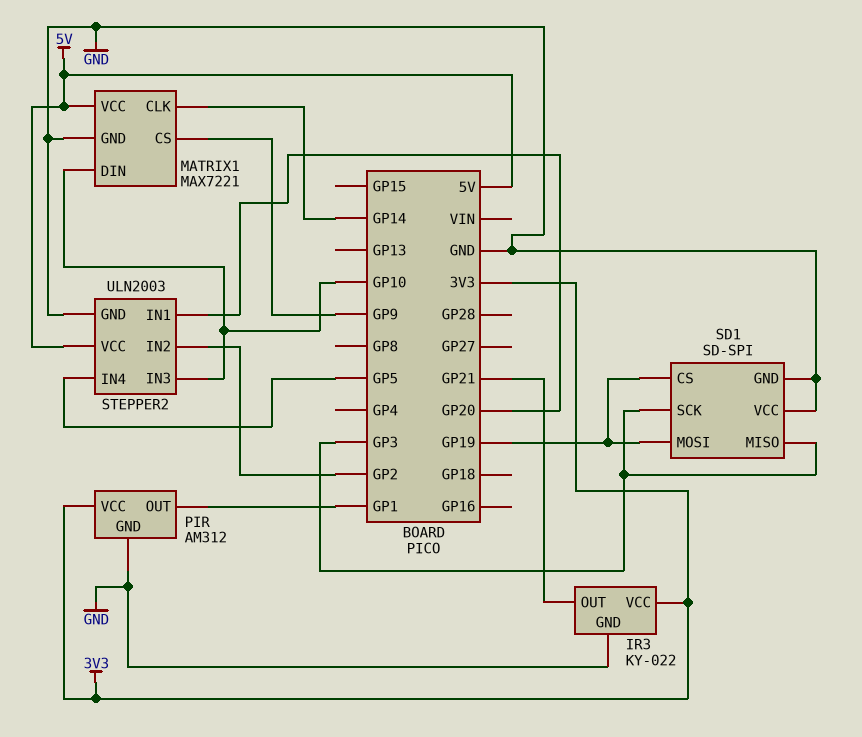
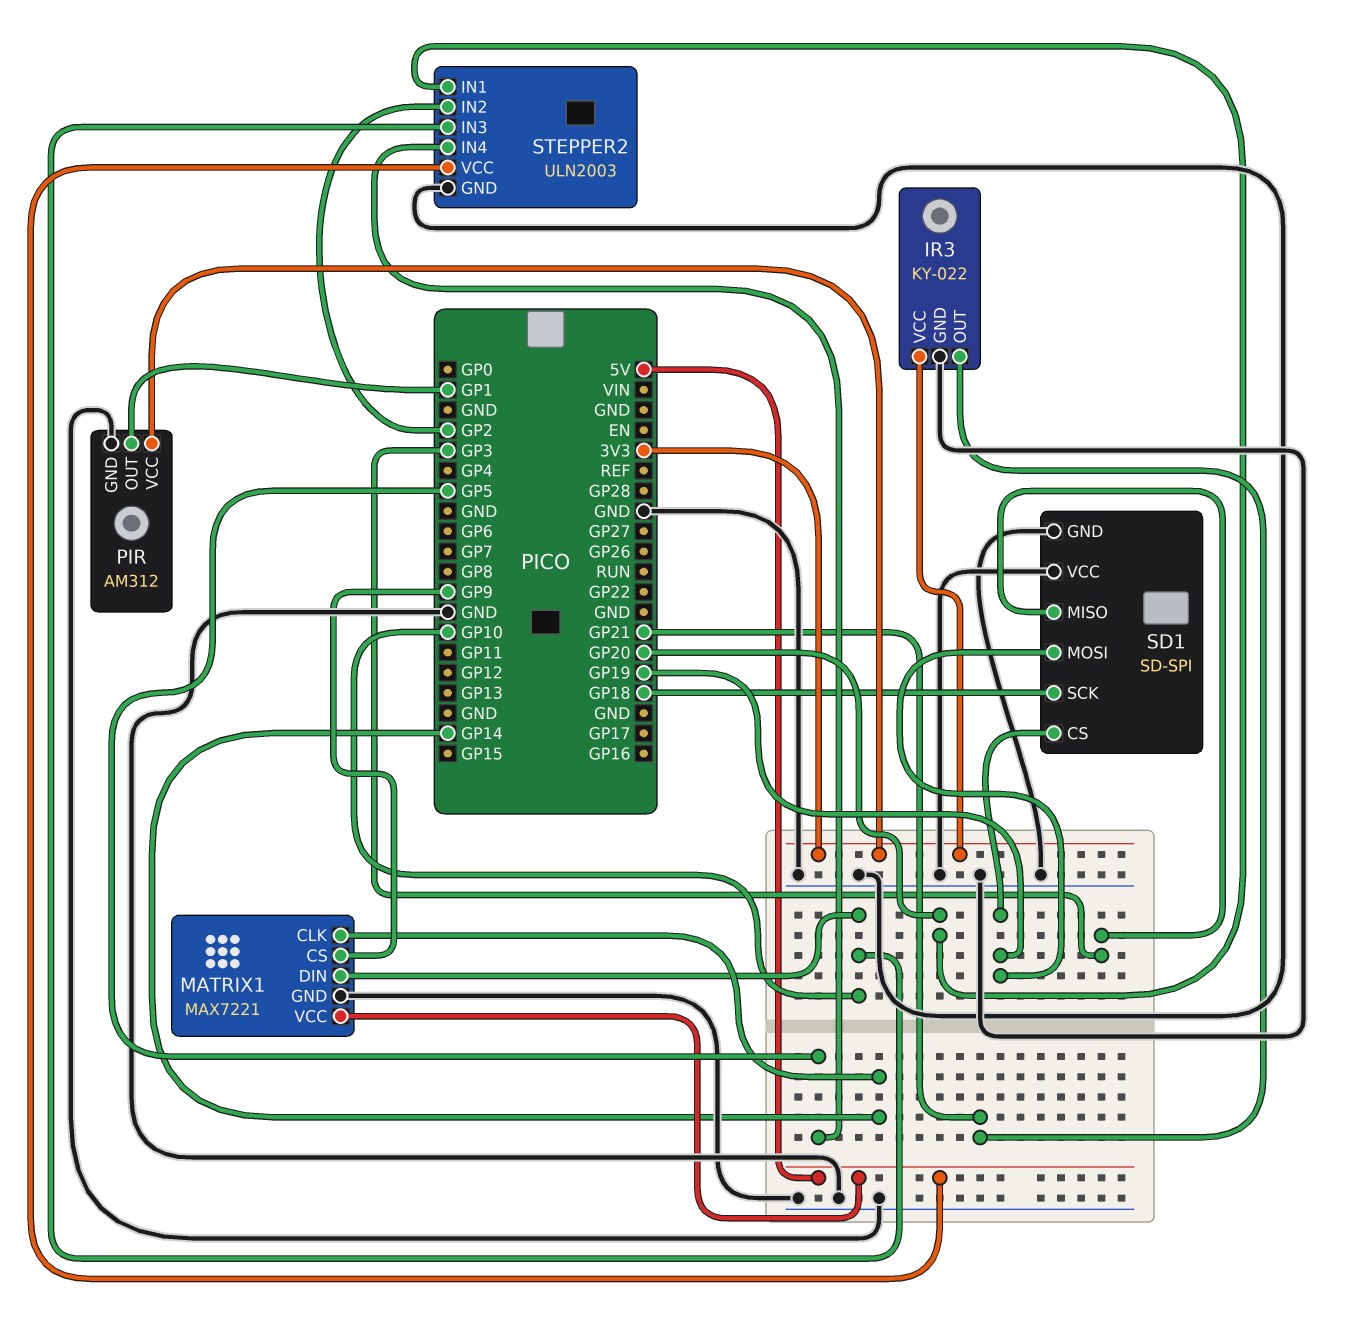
SD1 pin SCK: GP3 -> GP18

